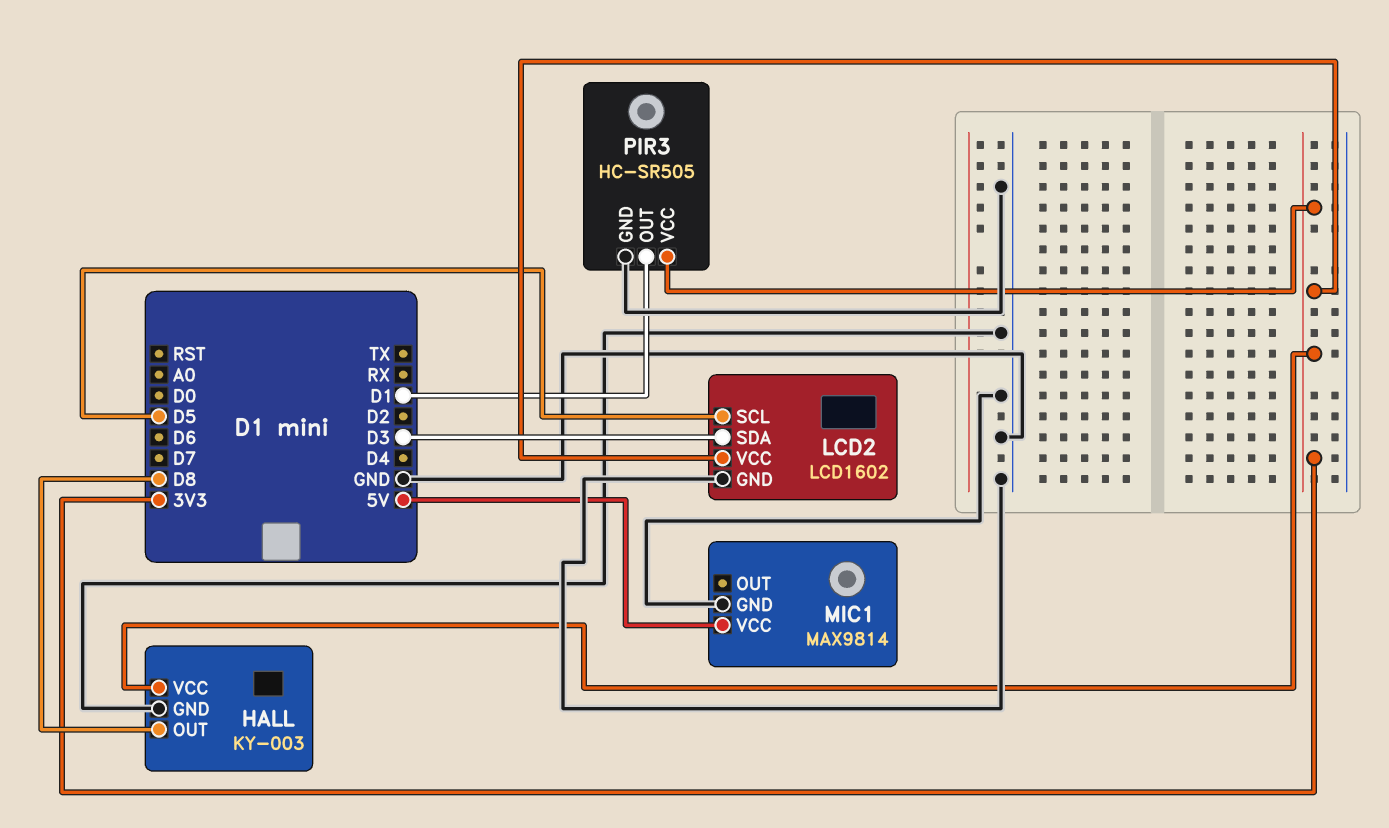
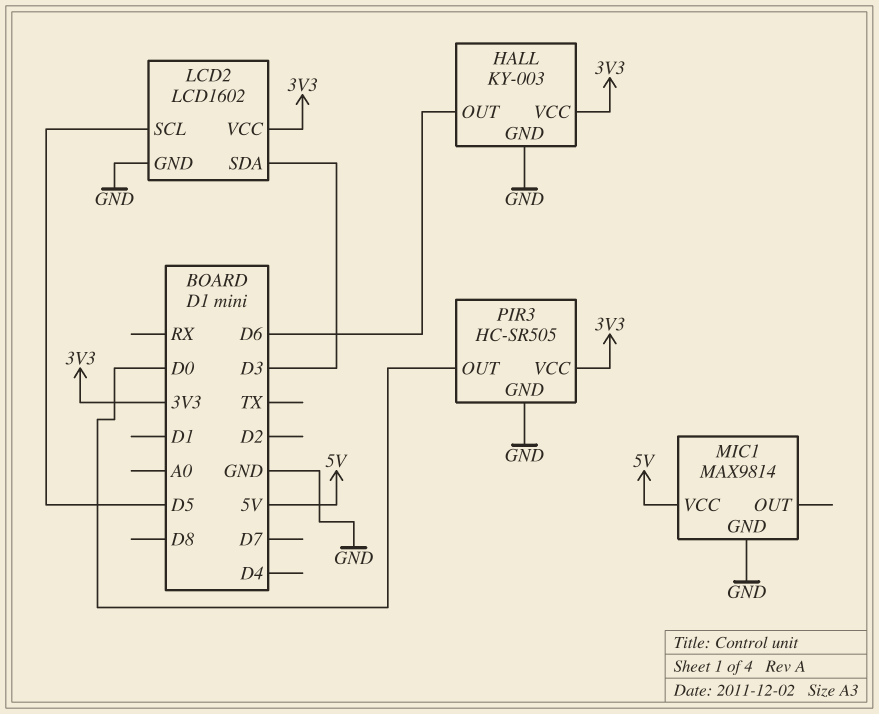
HALL pin OUT: D8 -> D6
PIR3 pin OUT: D1 -> D0

